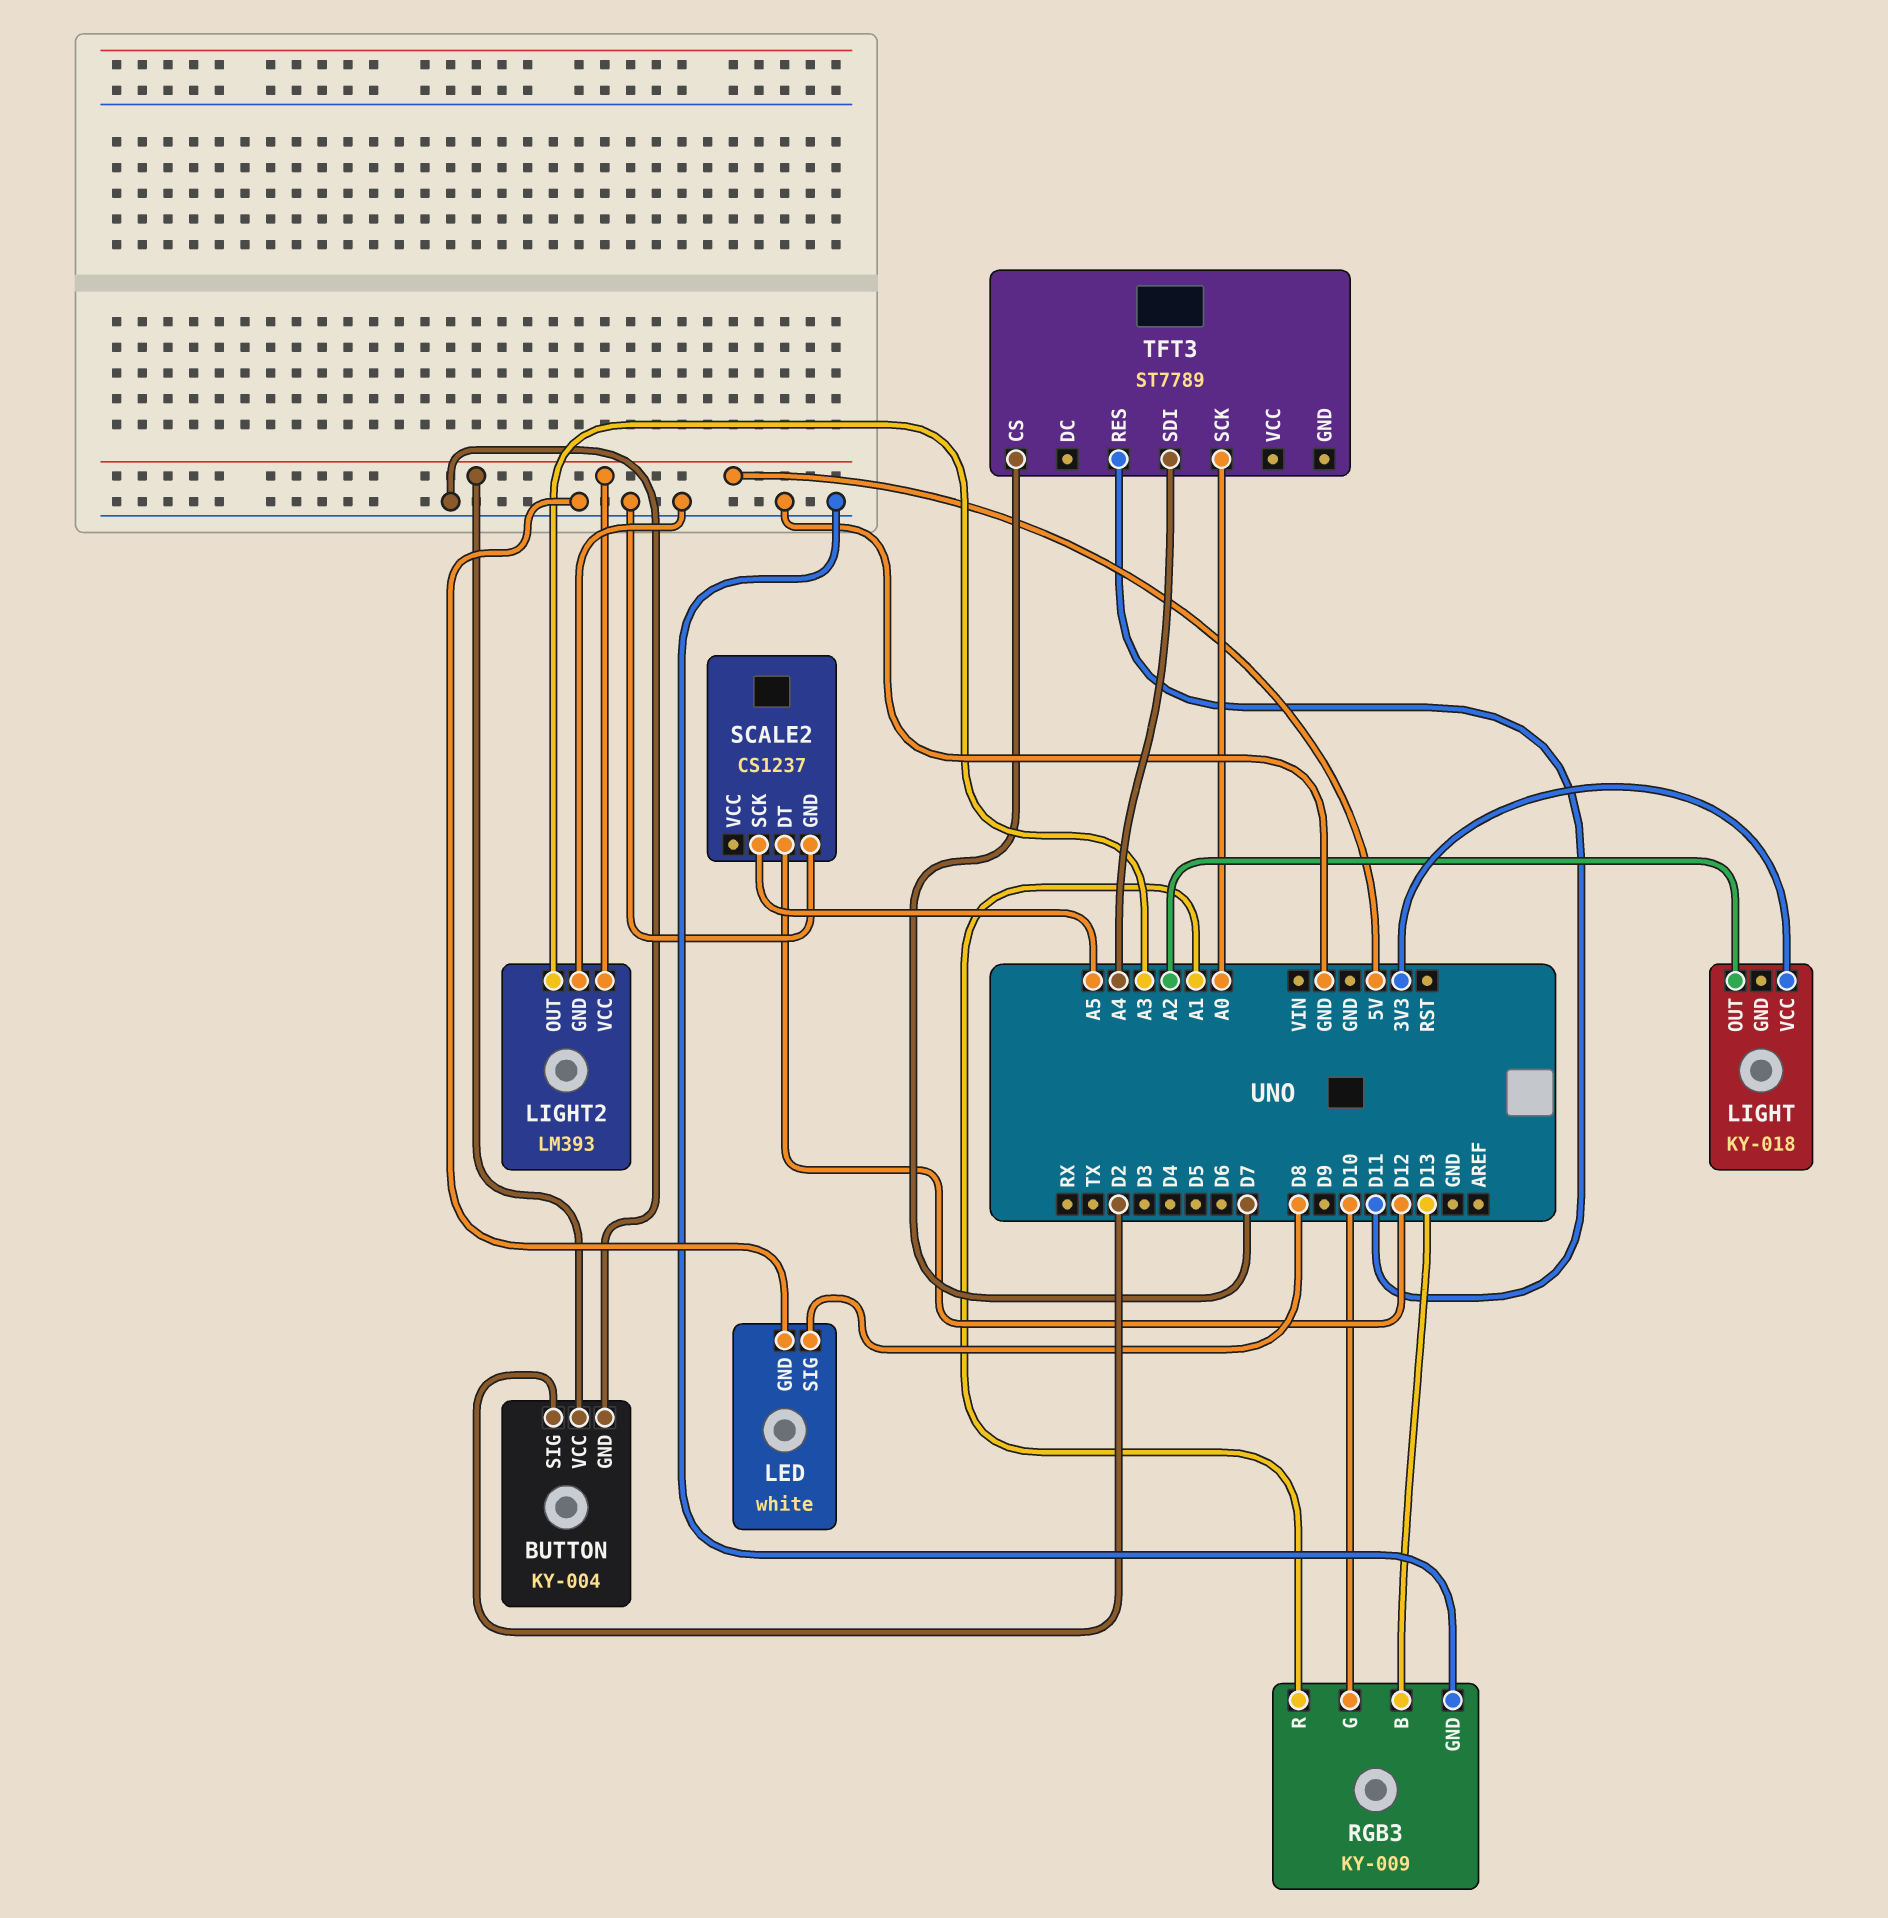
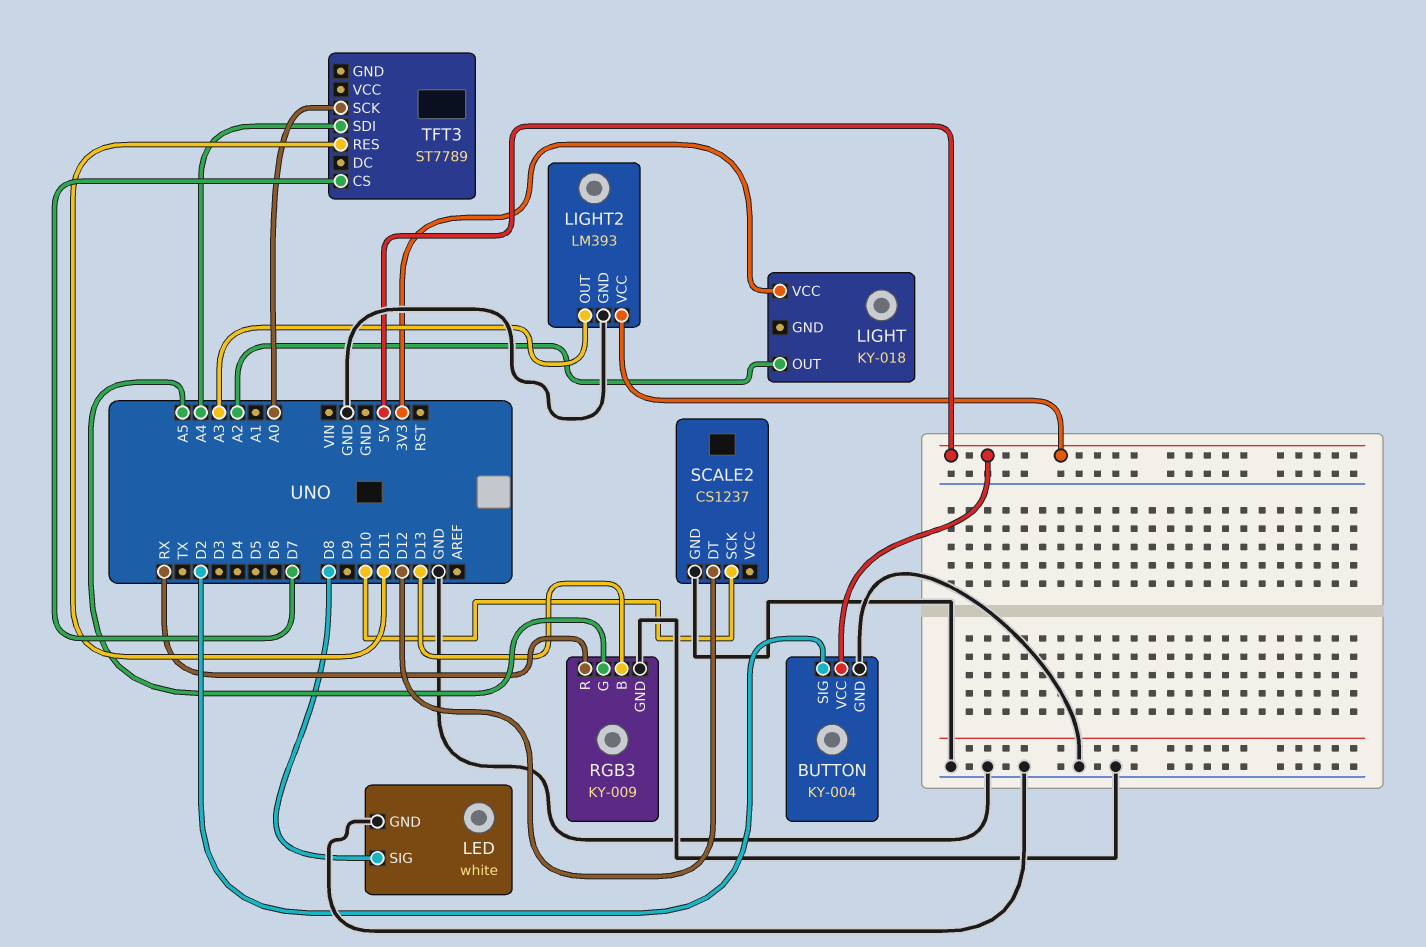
RGB3 pin G: D10 -> A5
RGB3 pin R: A1 -> RX
SCALE2 pin SCK: A5 -> D10

